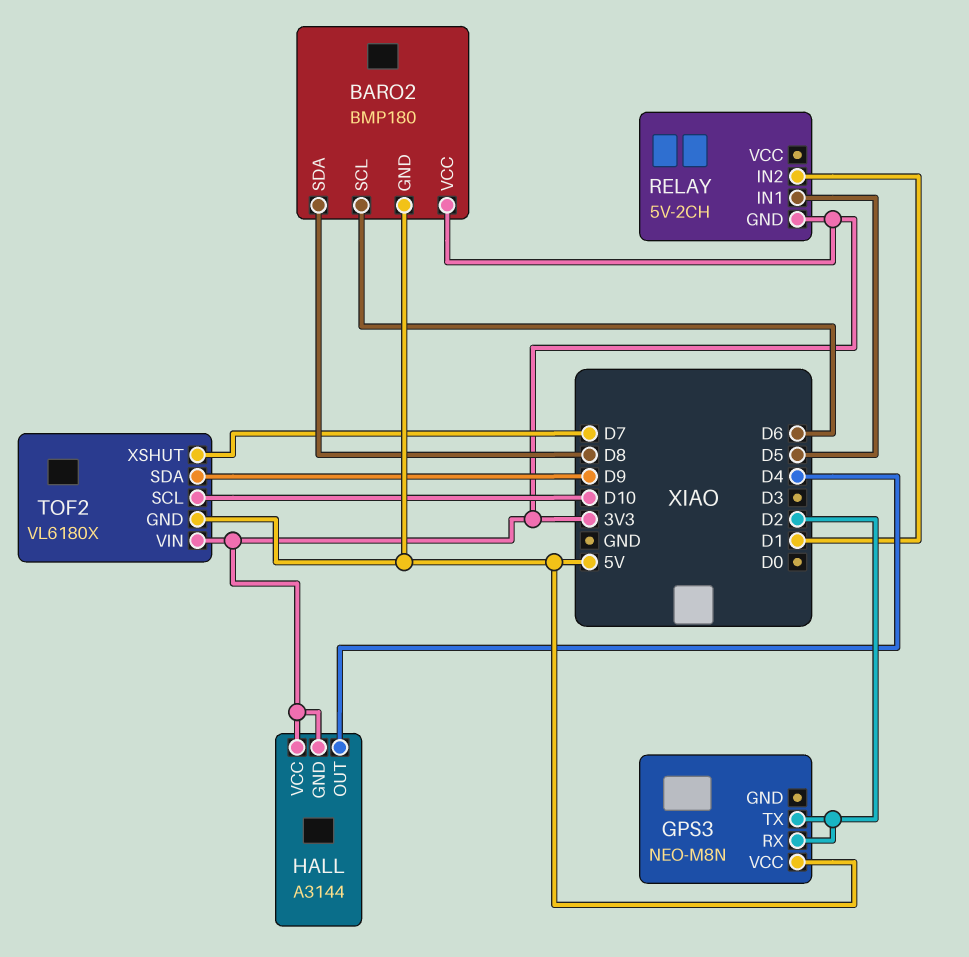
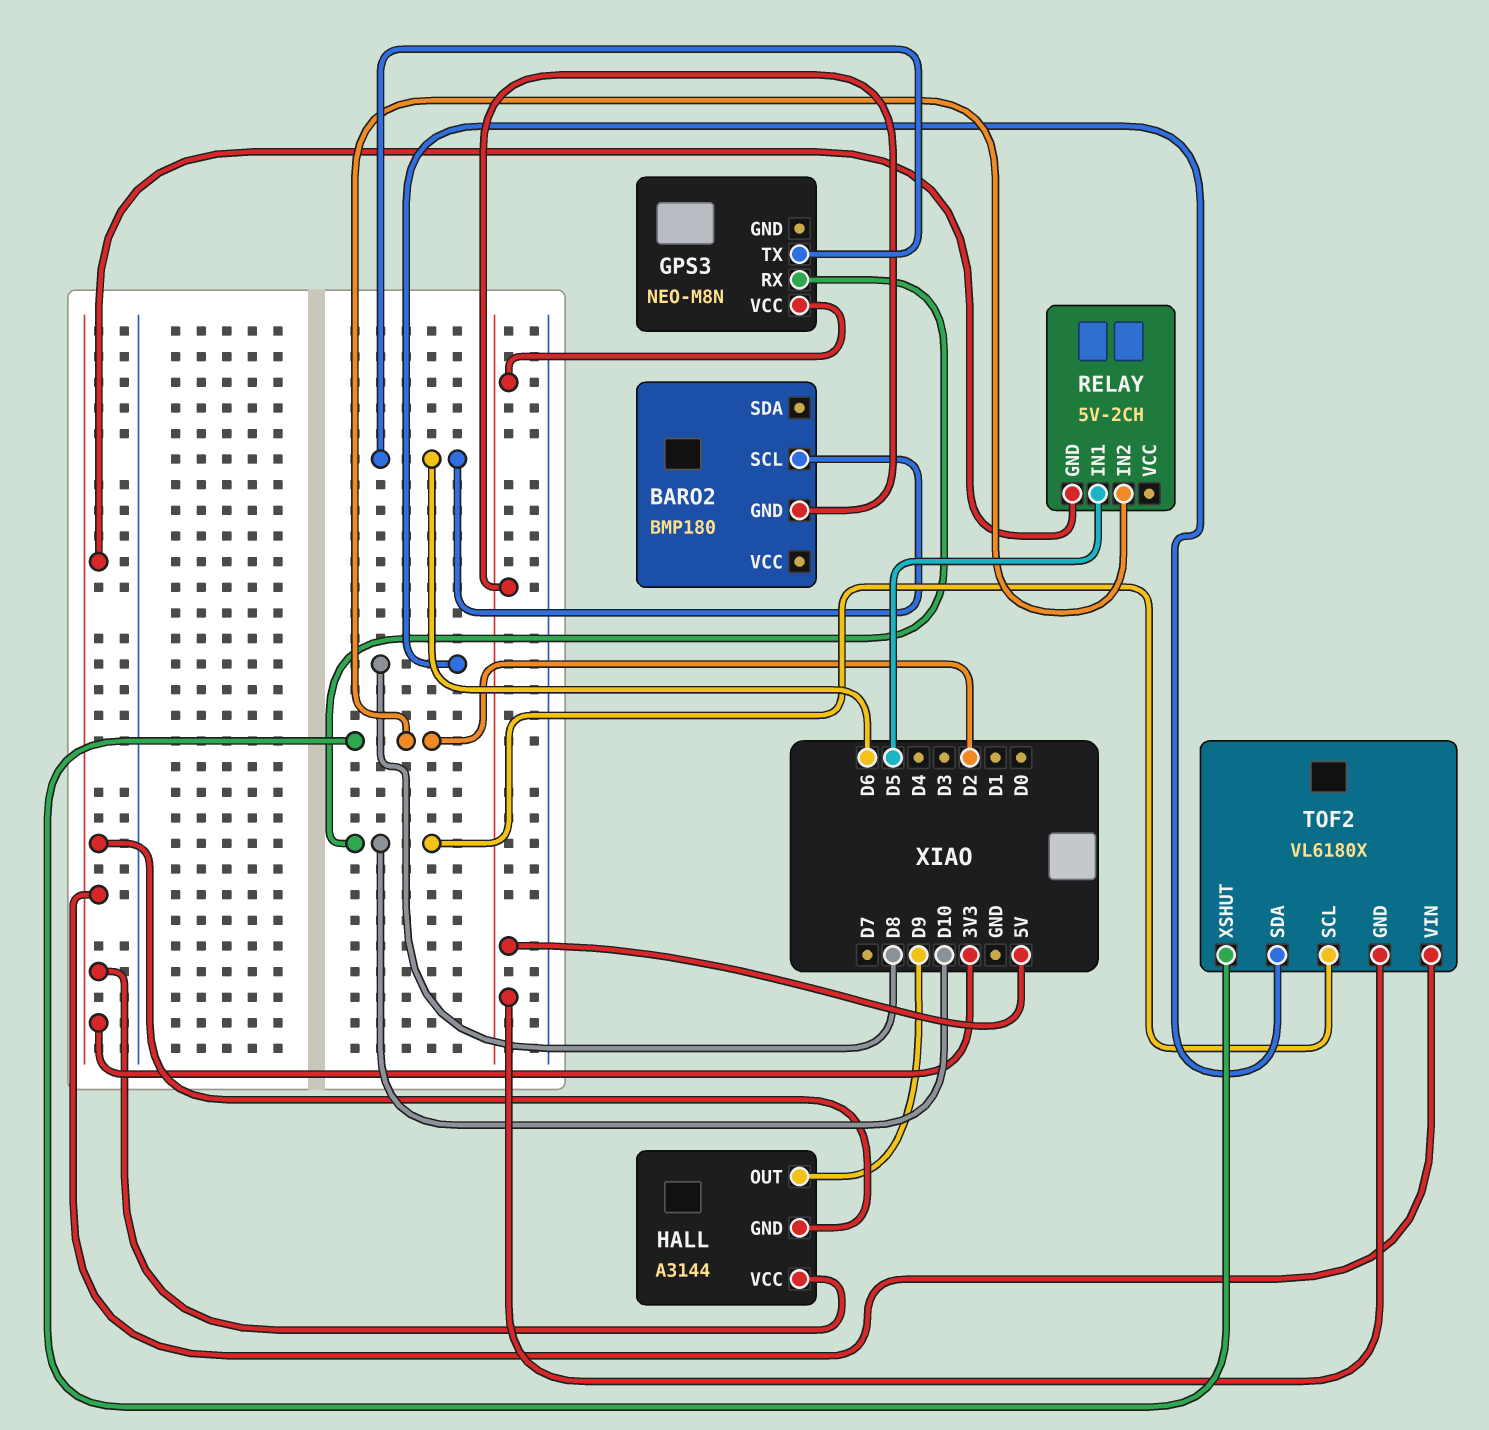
BARO2 pin SDA: D8 -> none
BARO2 pin VCC: 3V3 -> none
GPS3 pin RX: D2 -> D10
GPS3 pin TX: D2 -> D6
HALL pin OUT: D4 -> D9
RELAY pin IN2: D1 -> D2
TOF2 pin SDA: D9 -> D8
TOF2 pin XSHUT: D7 -> D2

